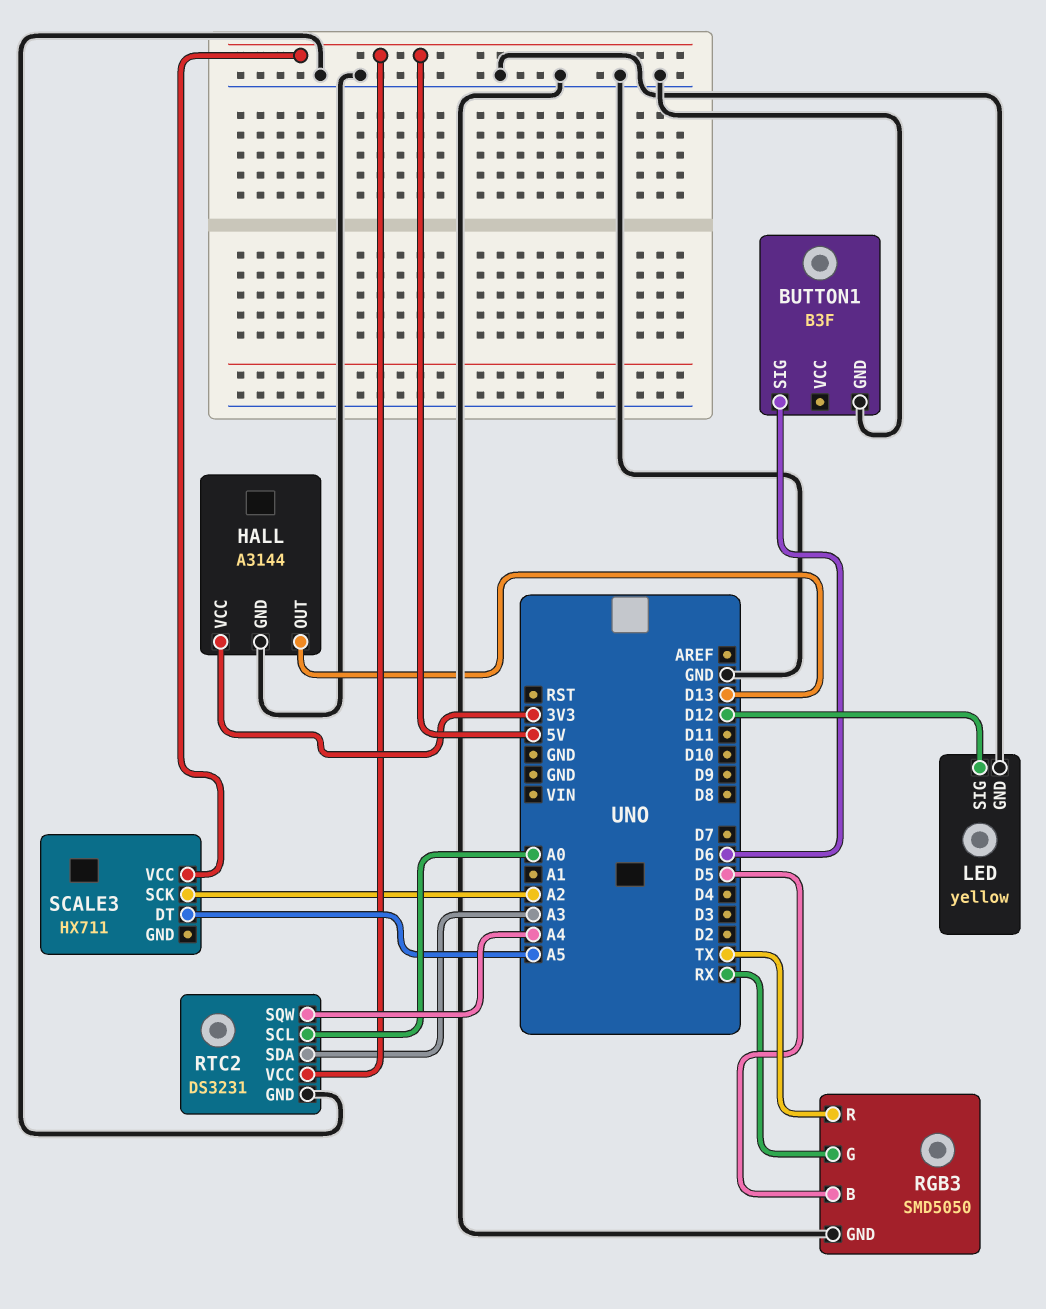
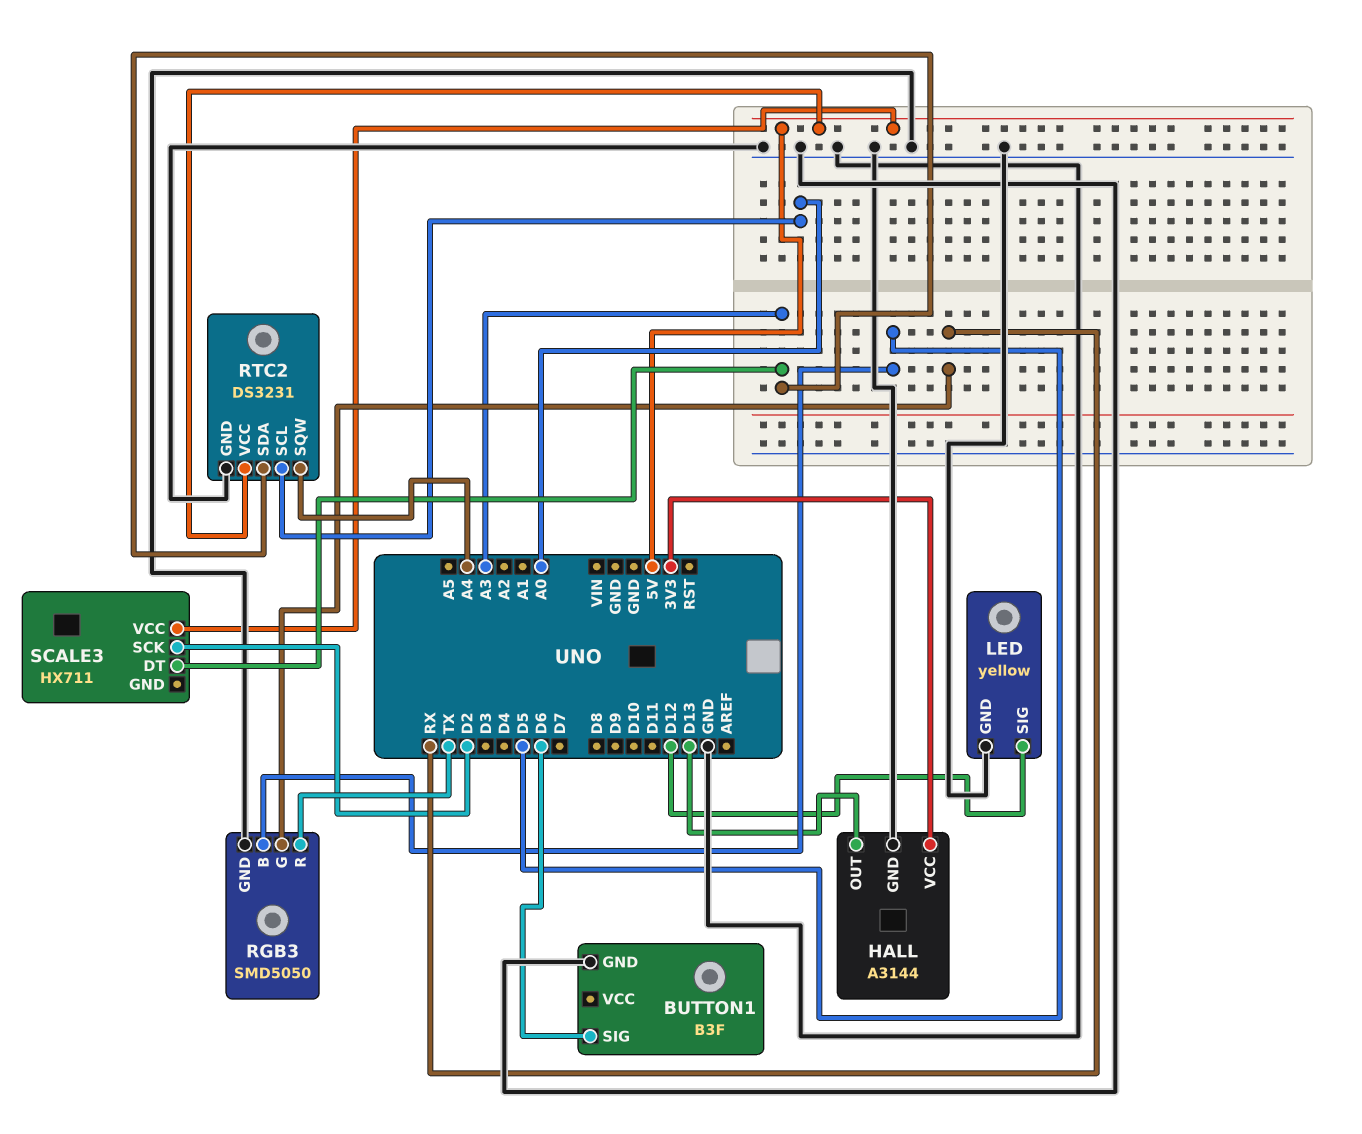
SCALE3 pin DT: A5 -> A3
SCALE3 pin SCK: A2 -> D2

